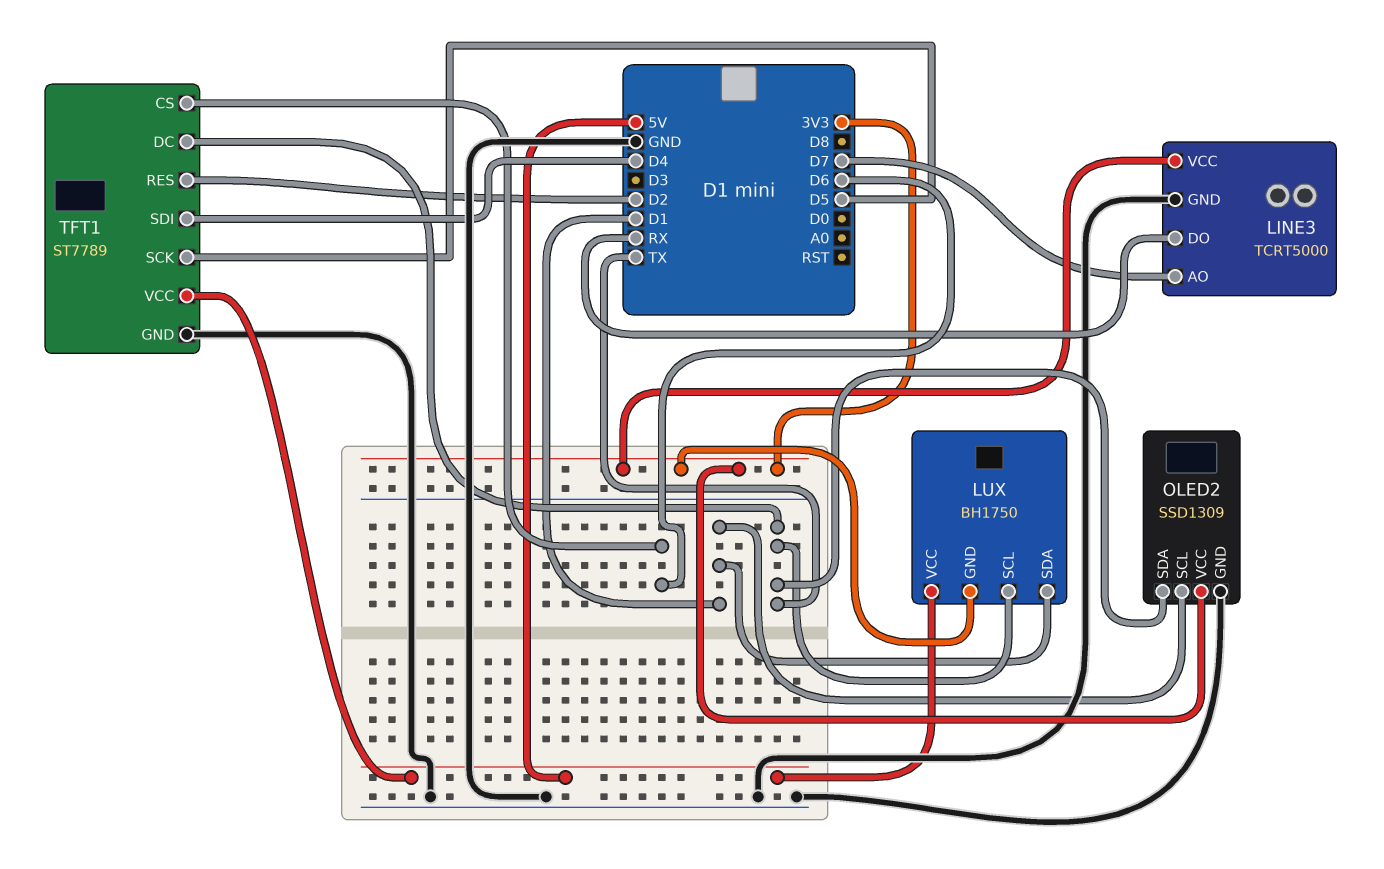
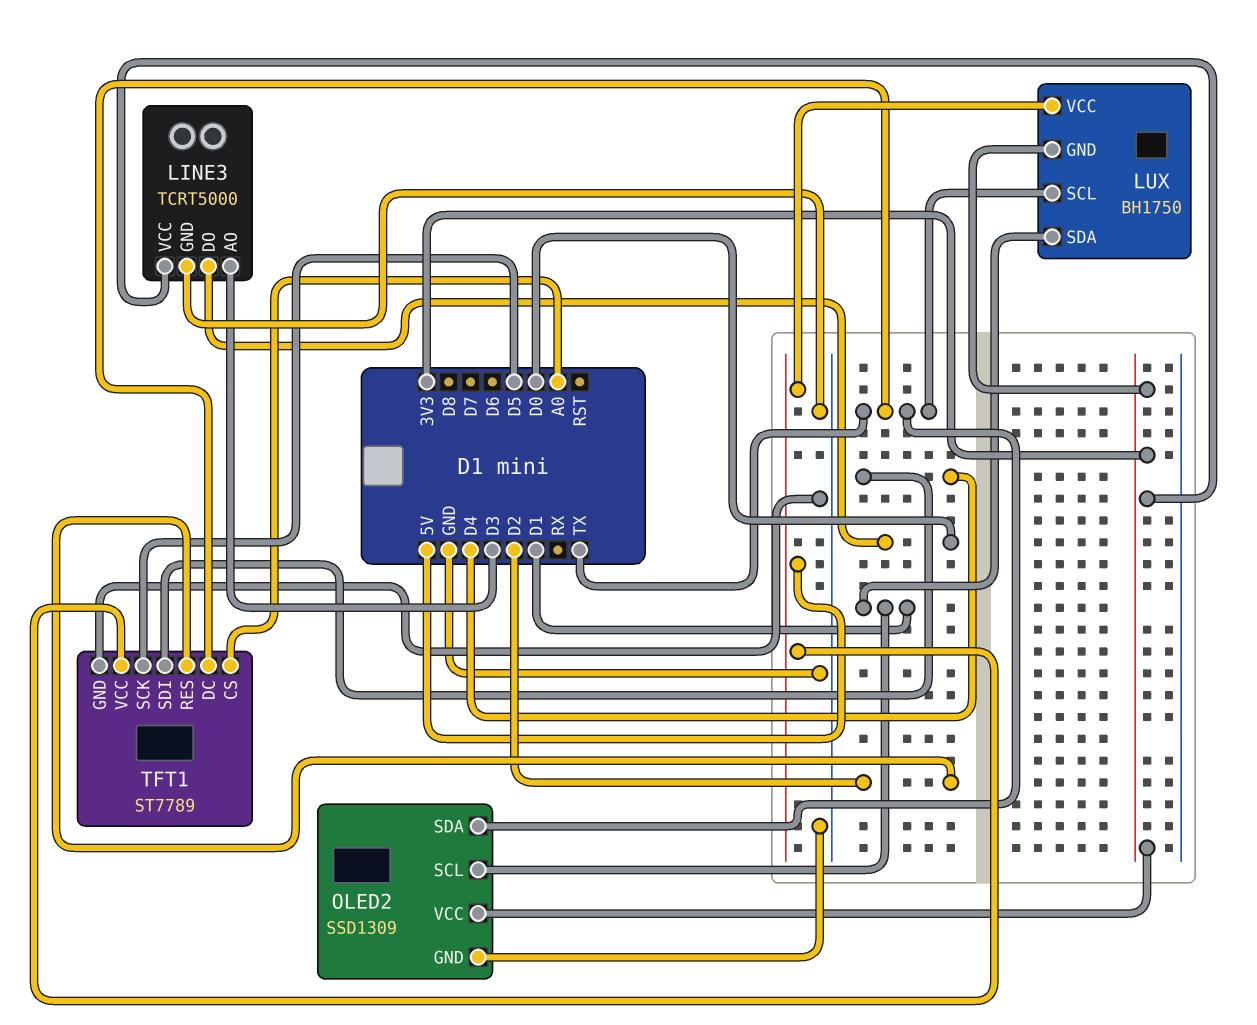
LINE3 pin AO: D7 -> D3
LINE3 pin DO: RX -> D0
TFT1 pin CS: D6 -> A0

